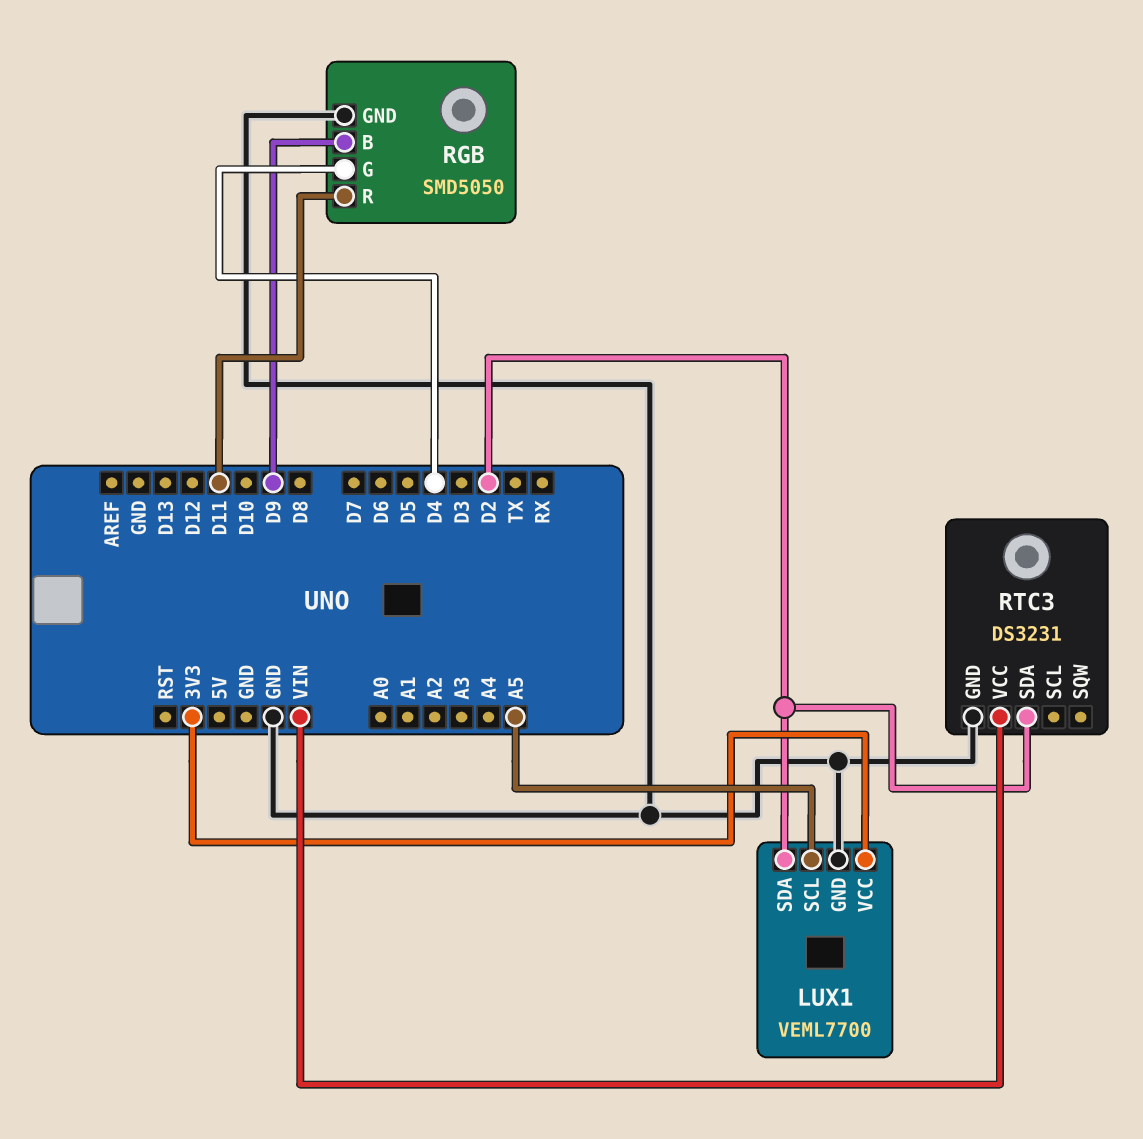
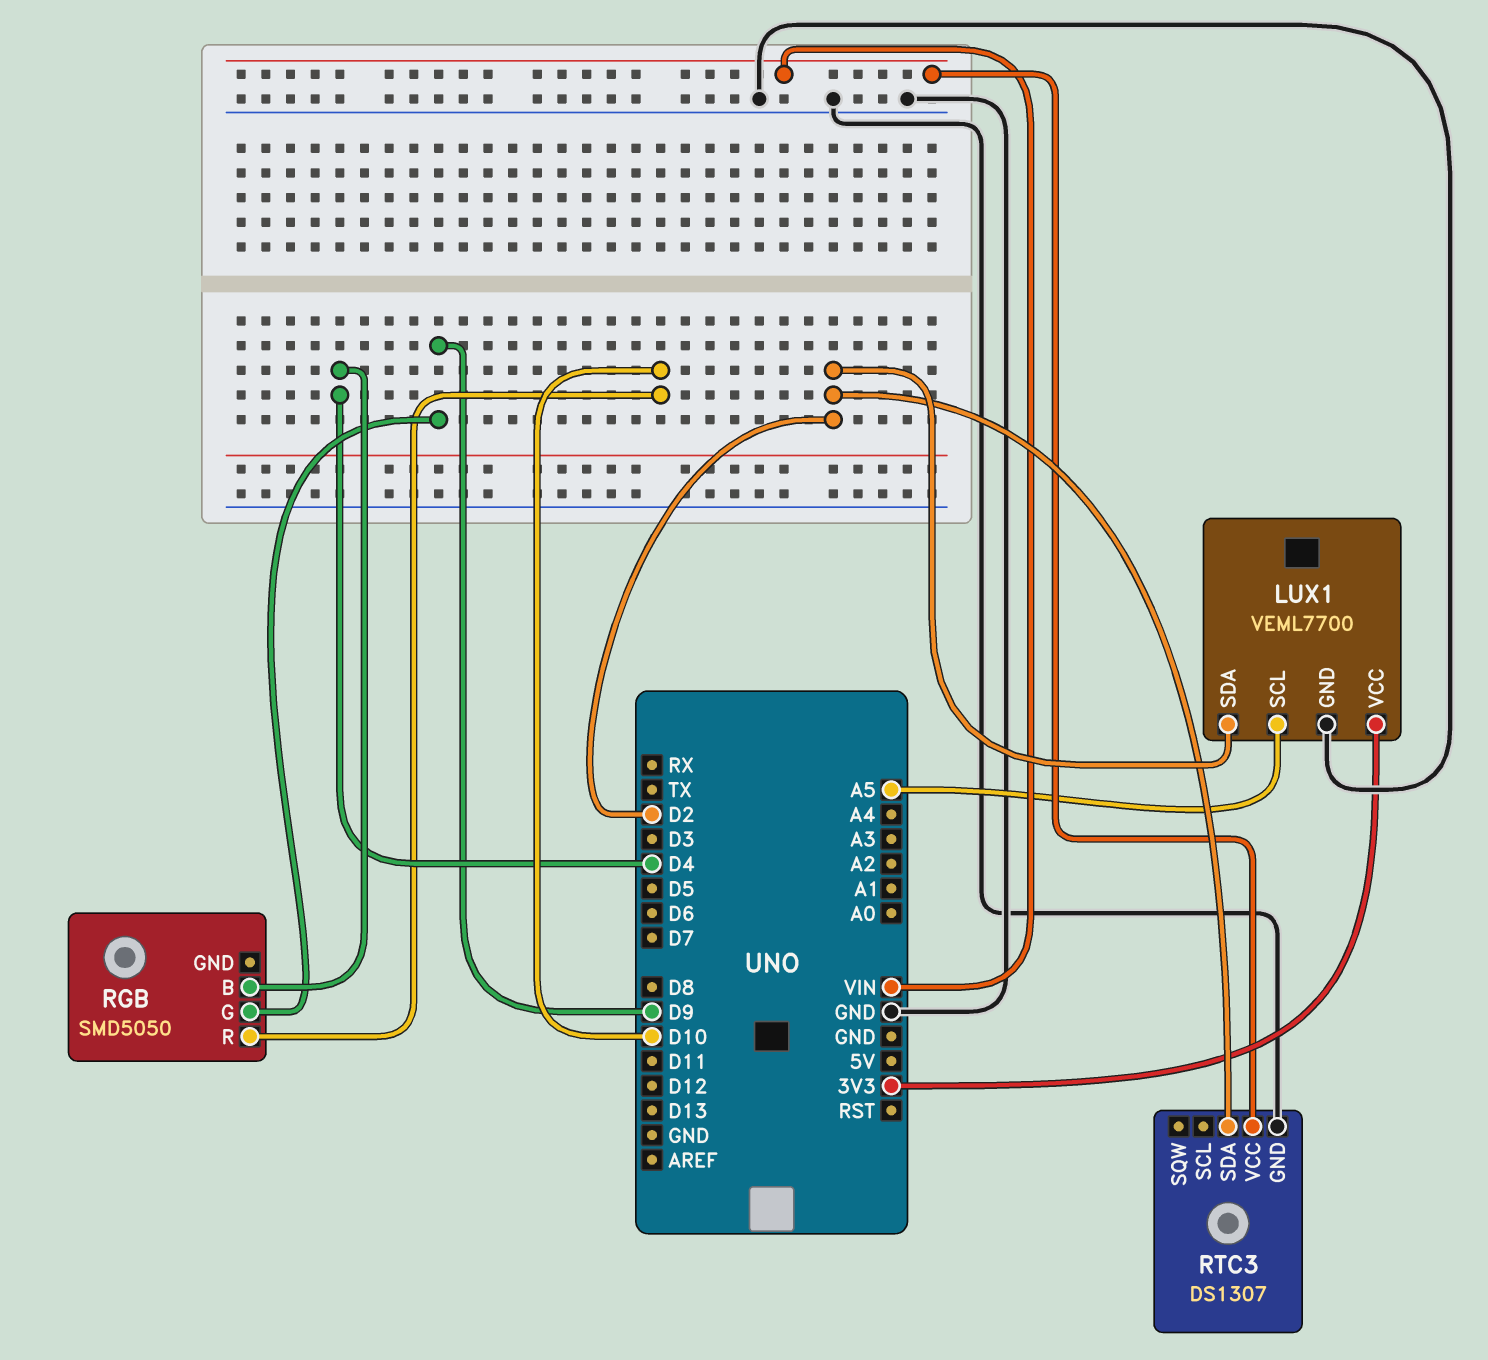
RGB pin B: D9 -> D4
RGB pin G: D4 -> D9
RGB pin GND: GND -> none
RGB pin R: D11 -> D10
RTC3: DS3231 -> DS1307

